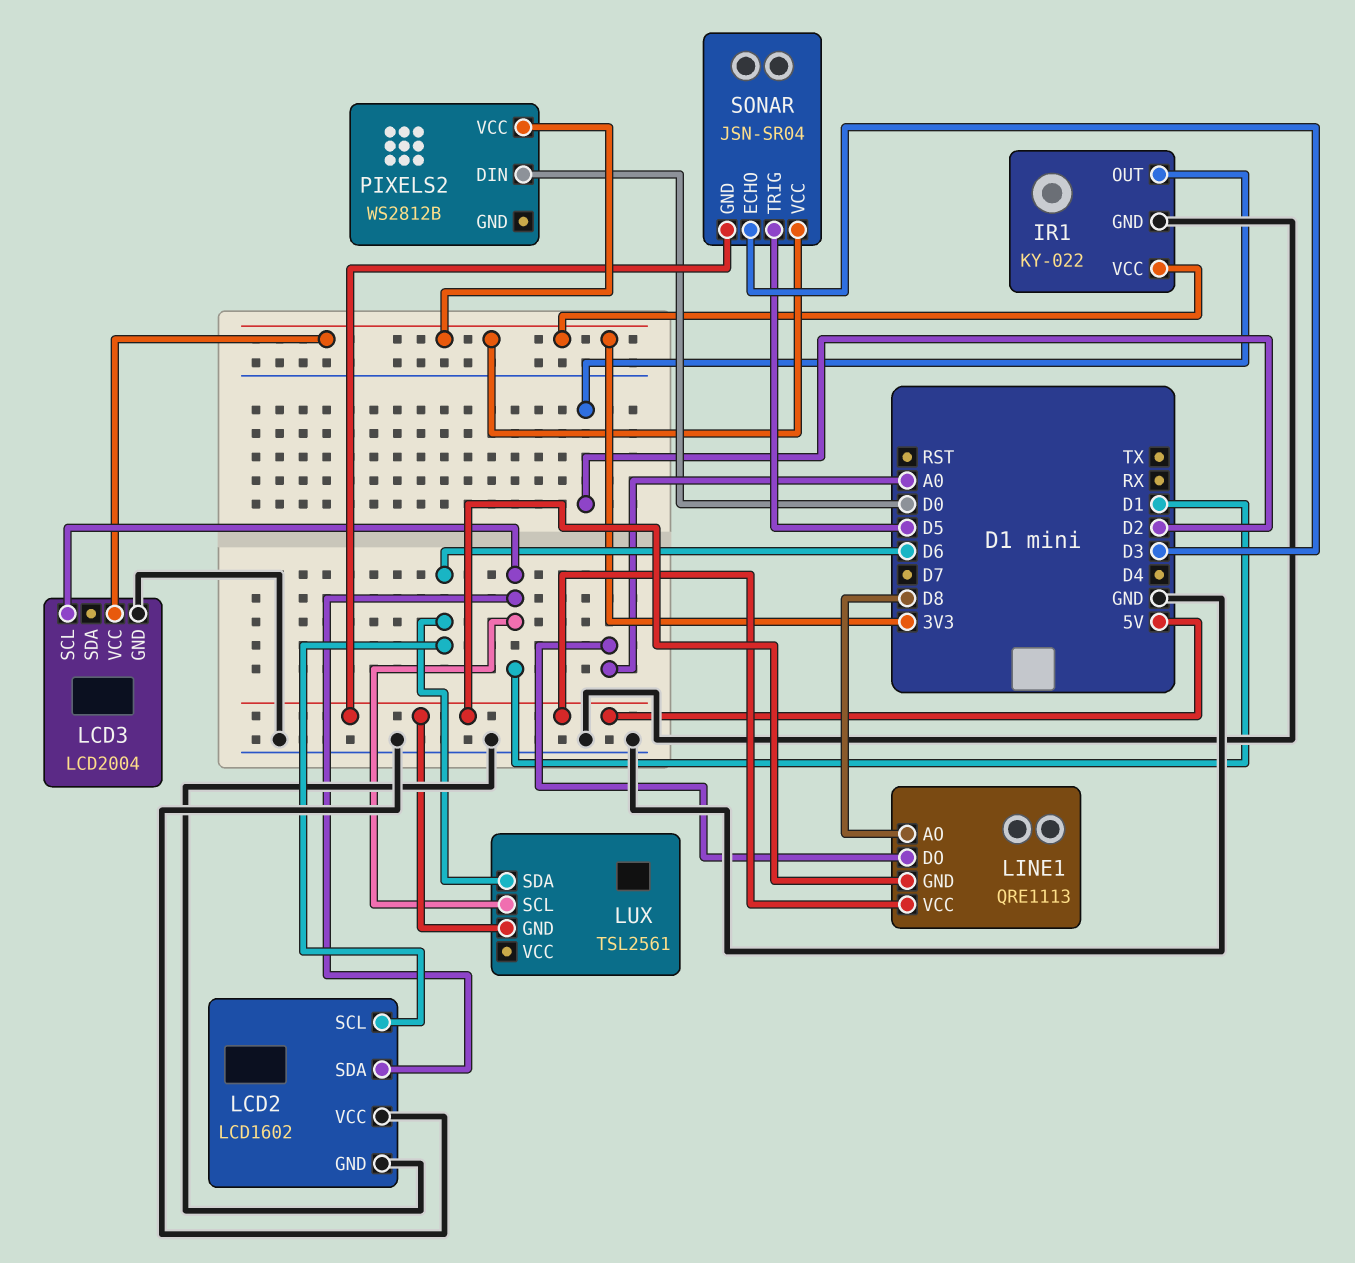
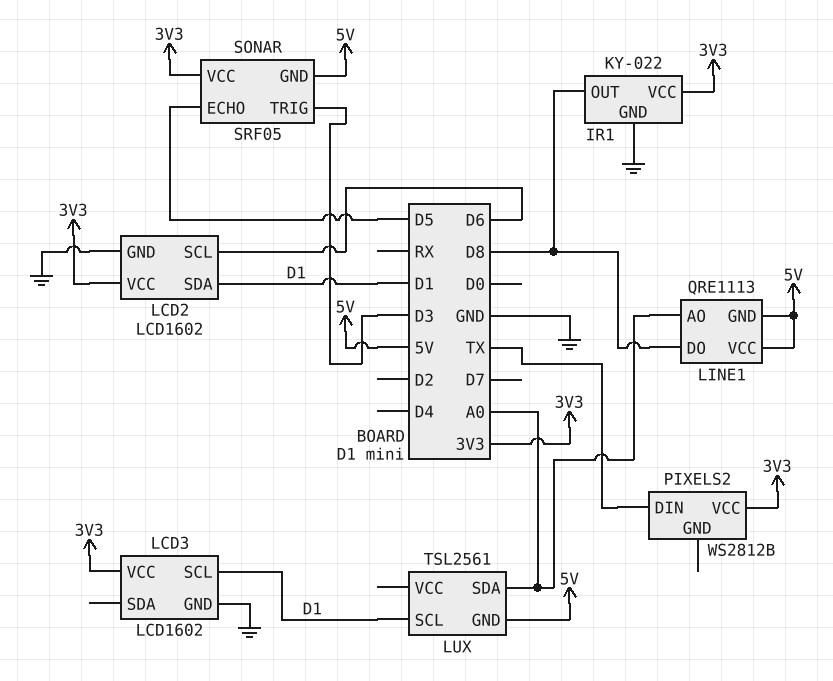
IR1 pin OUT: D2 -> D8
LCD2 pin VCC: GND -> 3V3
LCD3: LCD2004 -> LCD1602
LINE1 pin AO: D8 -> A0
LINE1 pin DO: A0 -> D8
LUX pin SDA: D6 -> A0
PIXELS2 pin DIN: D0 -> TX
SONAR: JSN-SR04 -> SRF05
SONAR pin ECHO: D3 -> D5
SONAR pin TRIG: D5 -> D3

